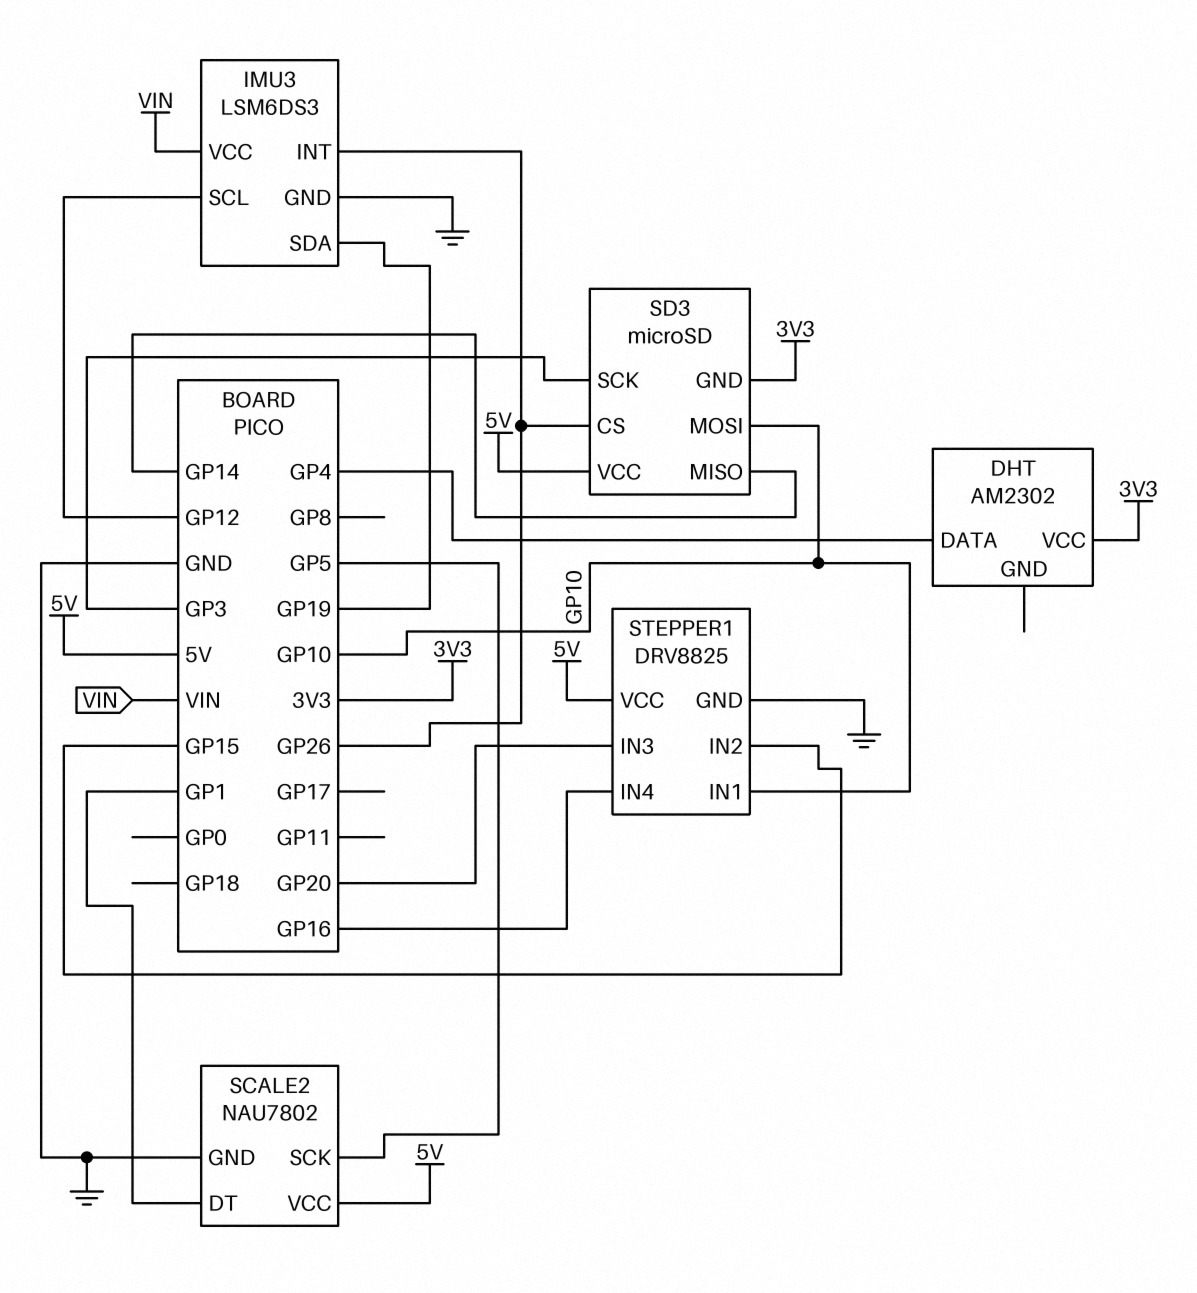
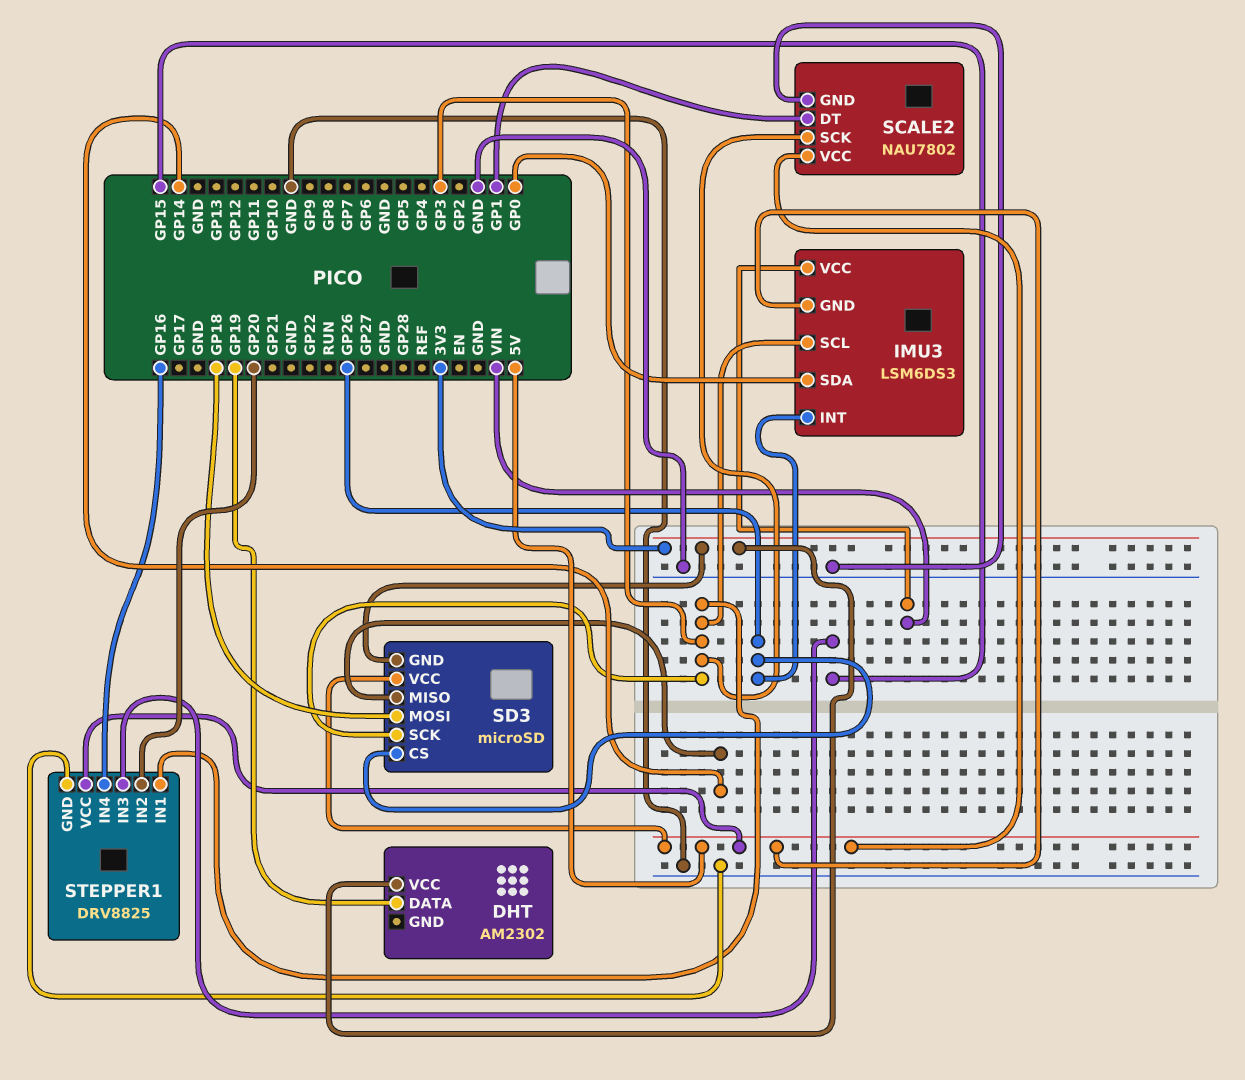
DHT pin DATA: GP4 -> GP19
IMU3 pin GND: GND -> 5V
IMU3 pin SCL: GP12 -> GP3
IMU3 pin SDA: GP19 -> GP0
SCALE2 pin SCK: GP5 -> GP3
SD3 pin MOSI: GP10 -> GP18
STEPPER1 pin IN1: GP10 -> GP3
STEPPER1 pin IN2: GP15 -> GP20
STEPPER1 pin IN3: GP20 -> GP15

